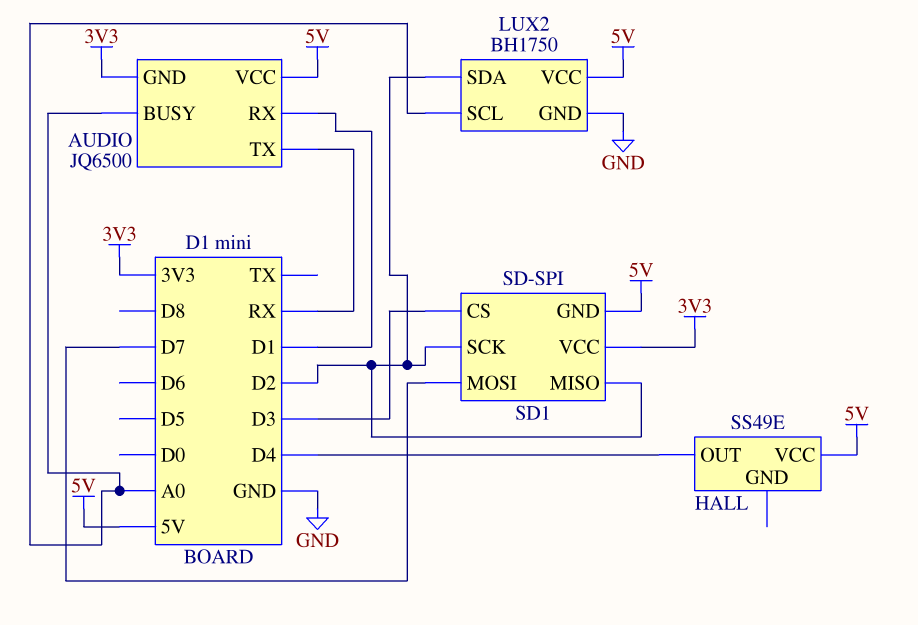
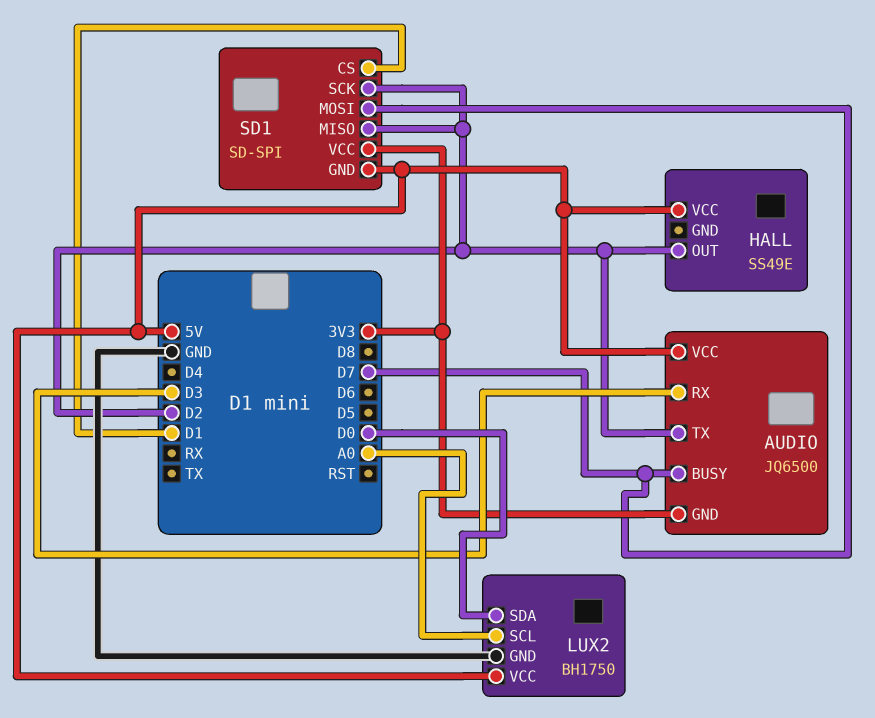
AUDIO pin BUSY: A0 -> D7
AUDIO pin RX: D1 -> D3
AUDIO pin TX: RX -> D2
HALL pin OUT: D4 -> D2
LUX2 pin SDA: D2 -> D0
SD1 pin CS: D3 -> D1

